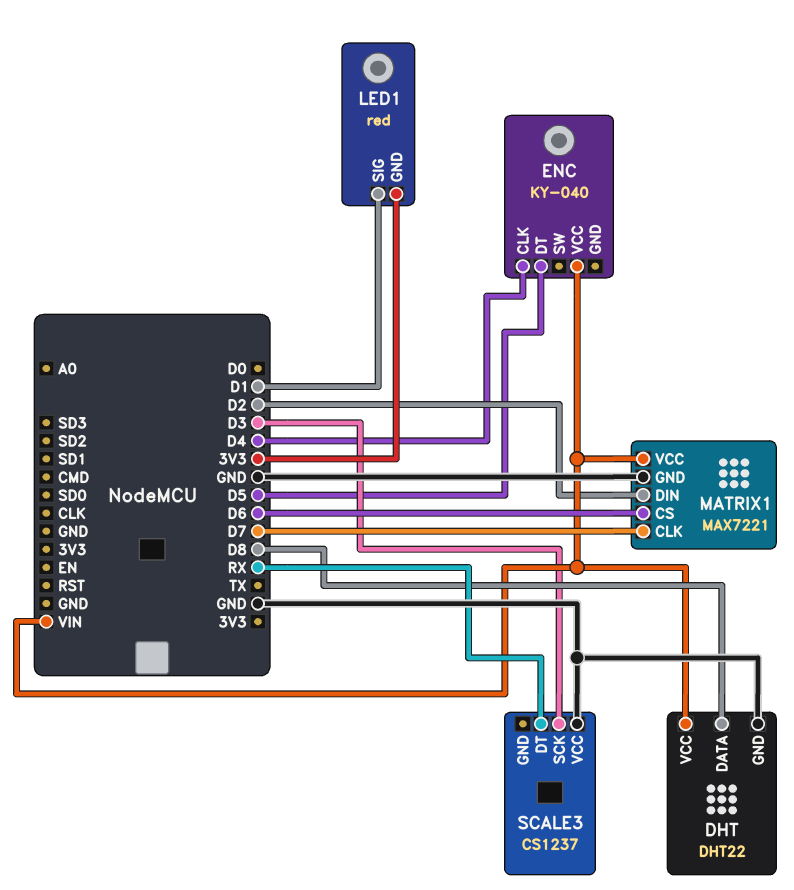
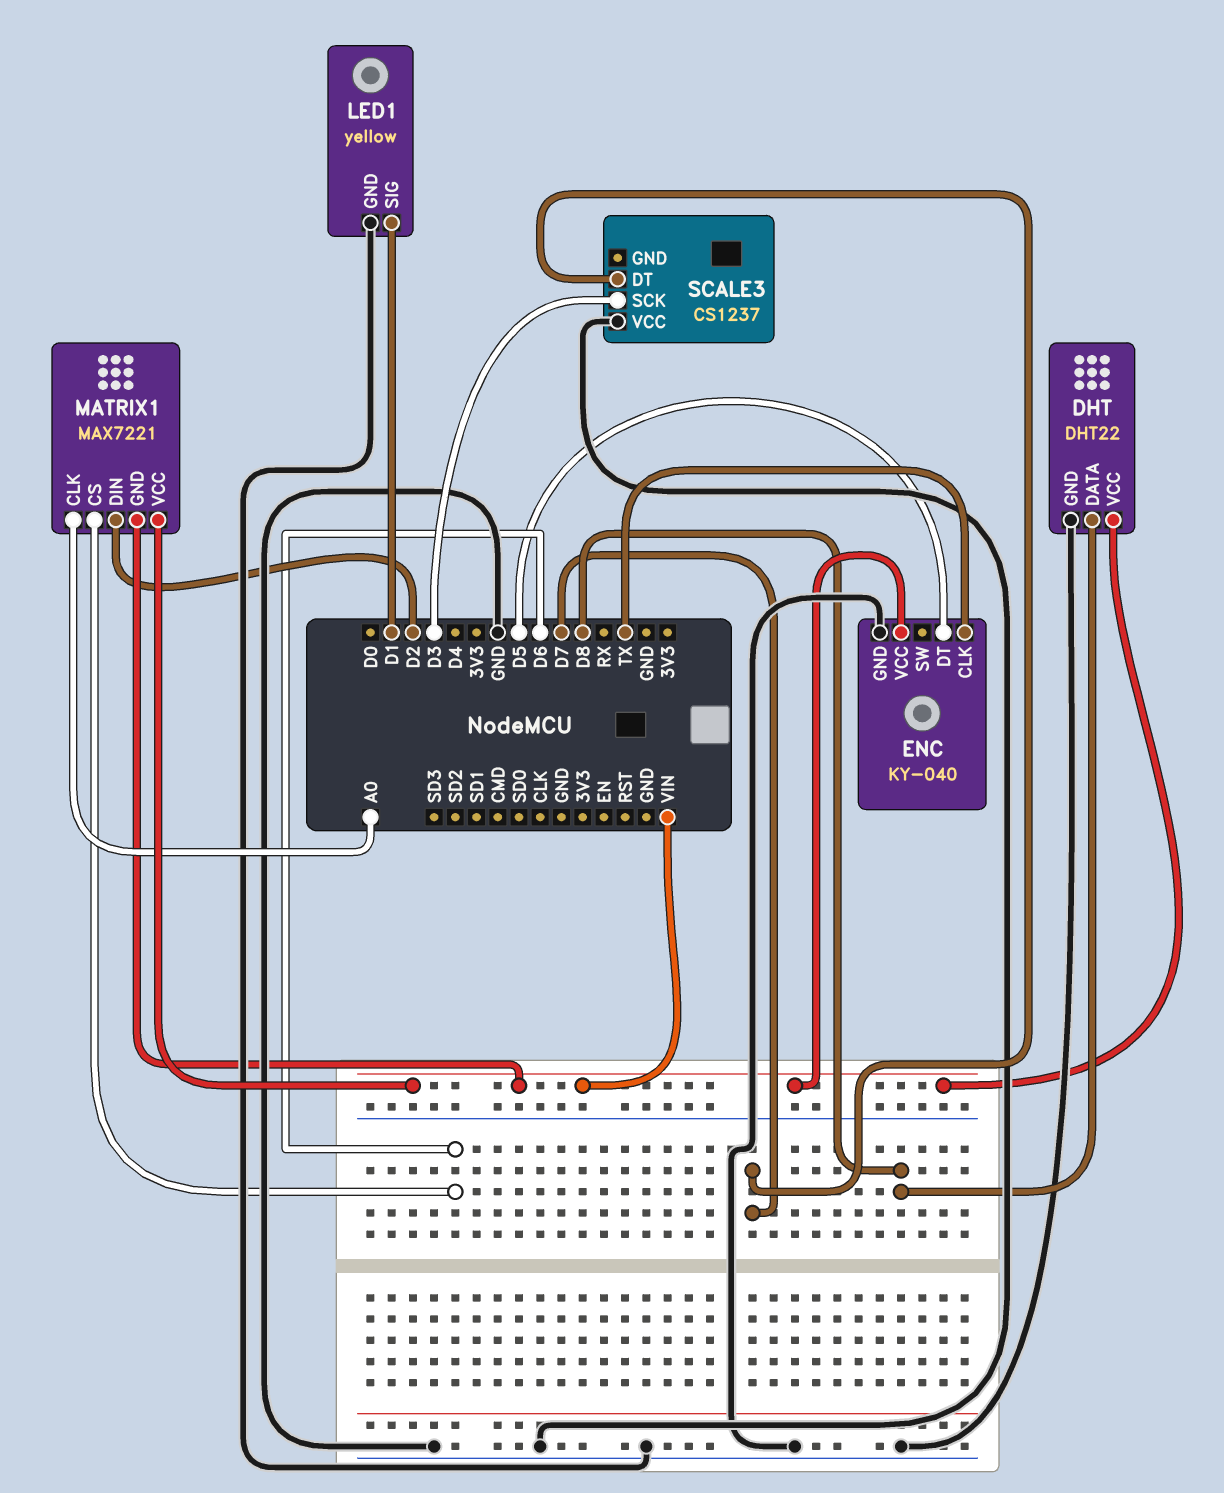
ENC pin CLK: D4 -> TX
ENC pin GND: none -> GND
LED1: red -> yellow
LED1 pin GND: 3V3 -> GND
MATRIX1 pin CLK: D7 -> A0
MATRIX1 pin GND: GND -> VIN
SCALE3 pin DT: RX -> D7

